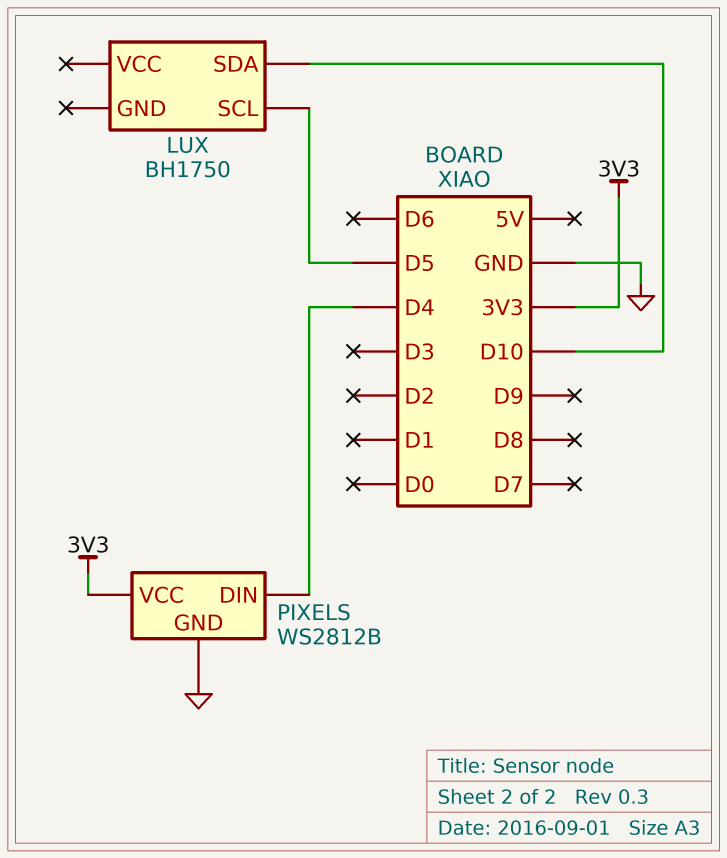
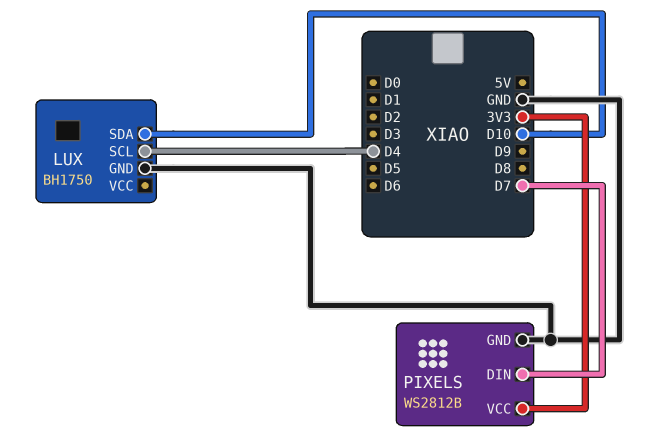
LUX pin GND: none -> GND
LUX pin SCL: D5 -> D4
PIXELS pin DIN: D4 -> D7

